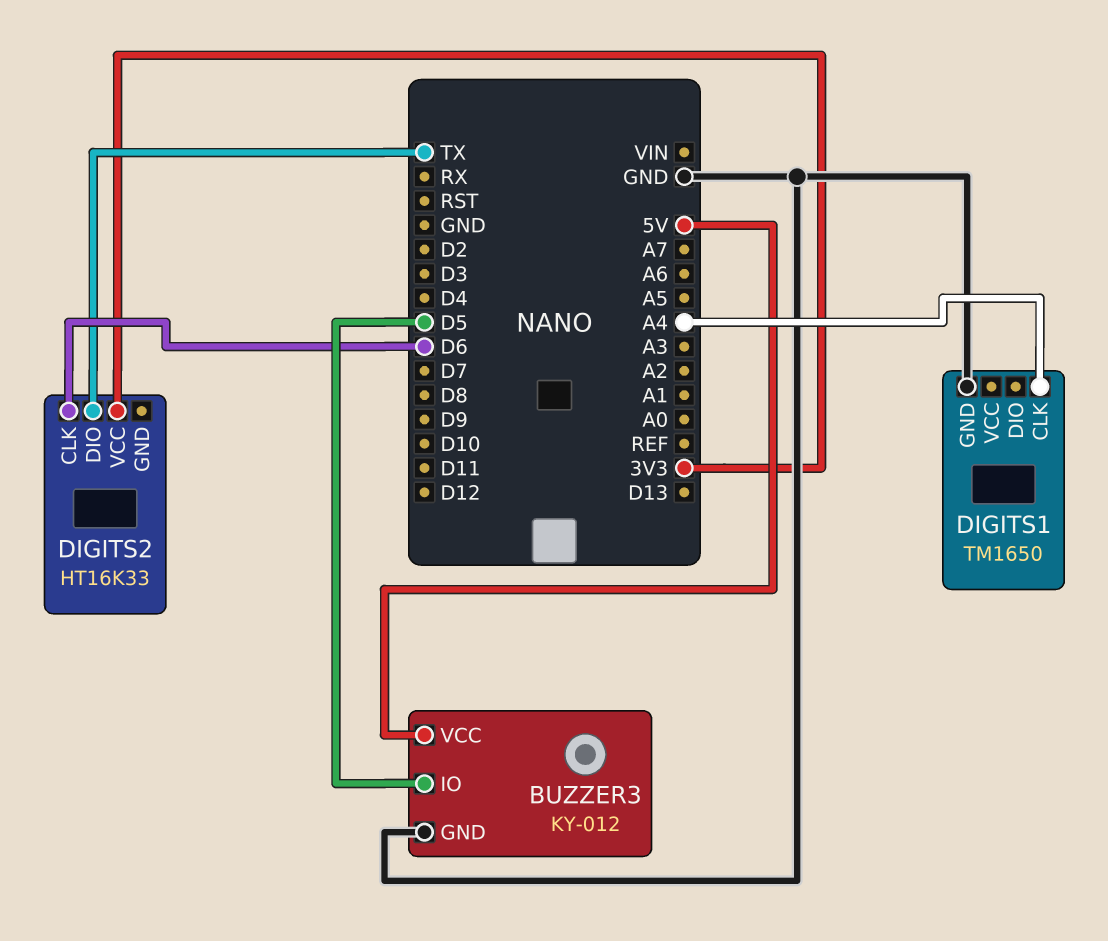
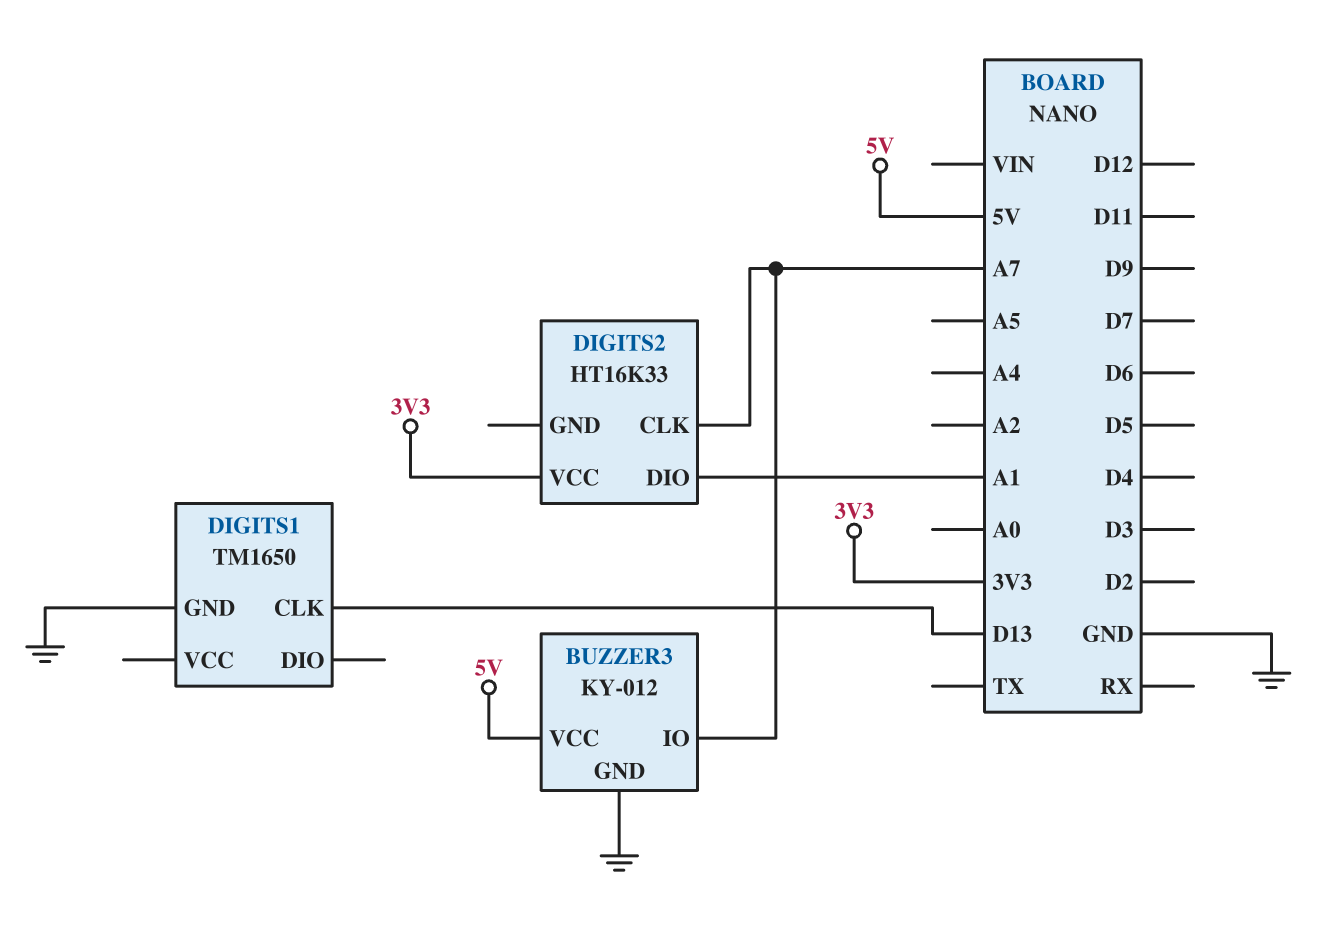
BUZZER3 pin IO: D5 -> A7
DIGITS1 pin CLK: A4 -> D13
DIGITS2 pin CLK: D6 -> A7
DIGITS2 pin DIO: TX -> A1

